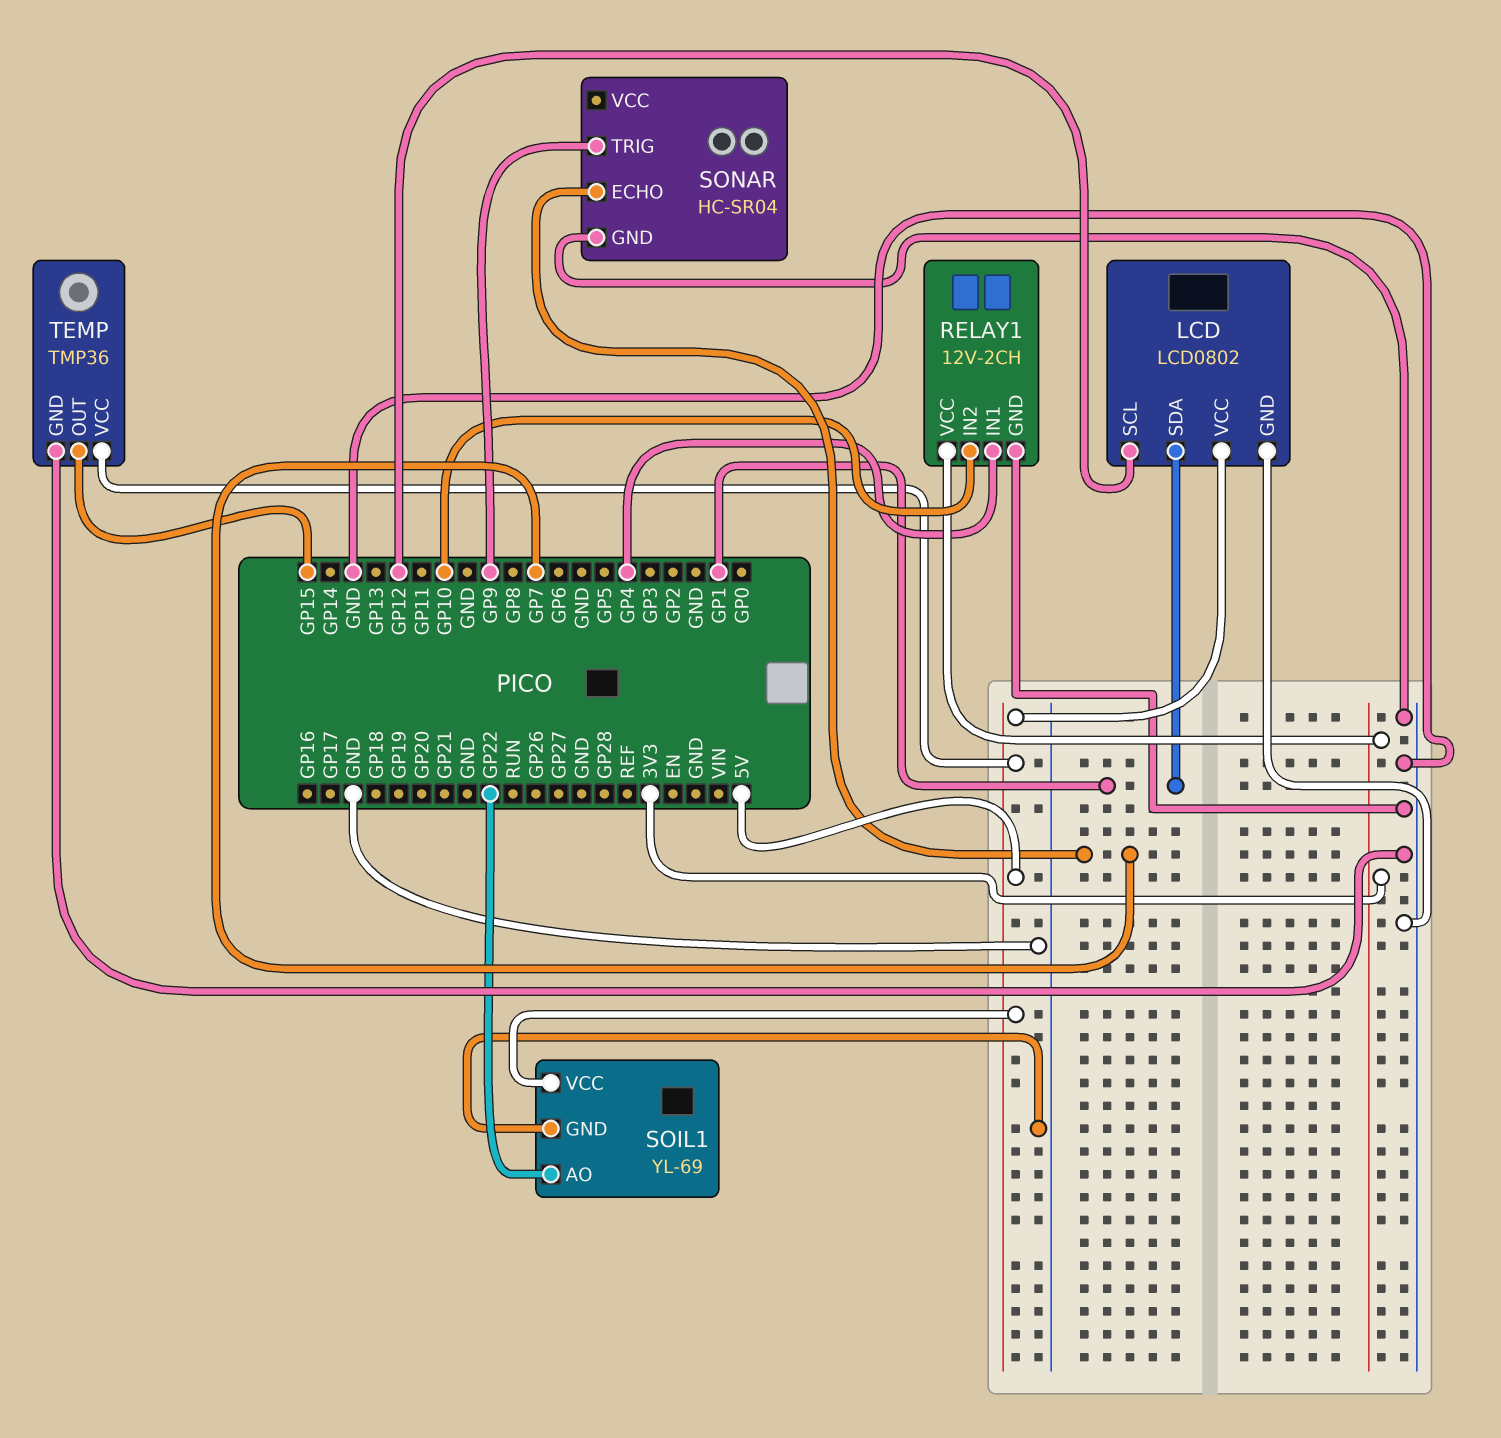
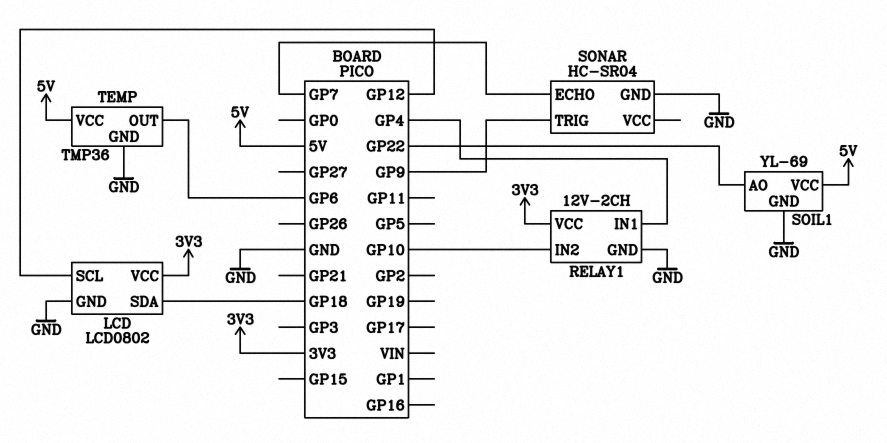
LCD pin SDA: GP1 -> GP18
LCD pin VCC: 5V -> 3V3
TEMP pin OUT: GP15 -> GP6

